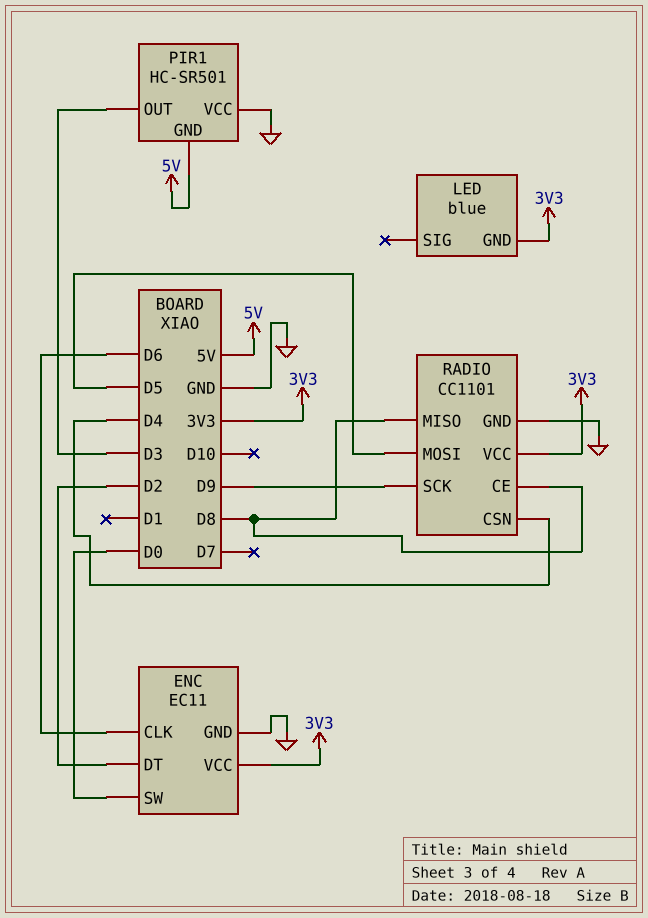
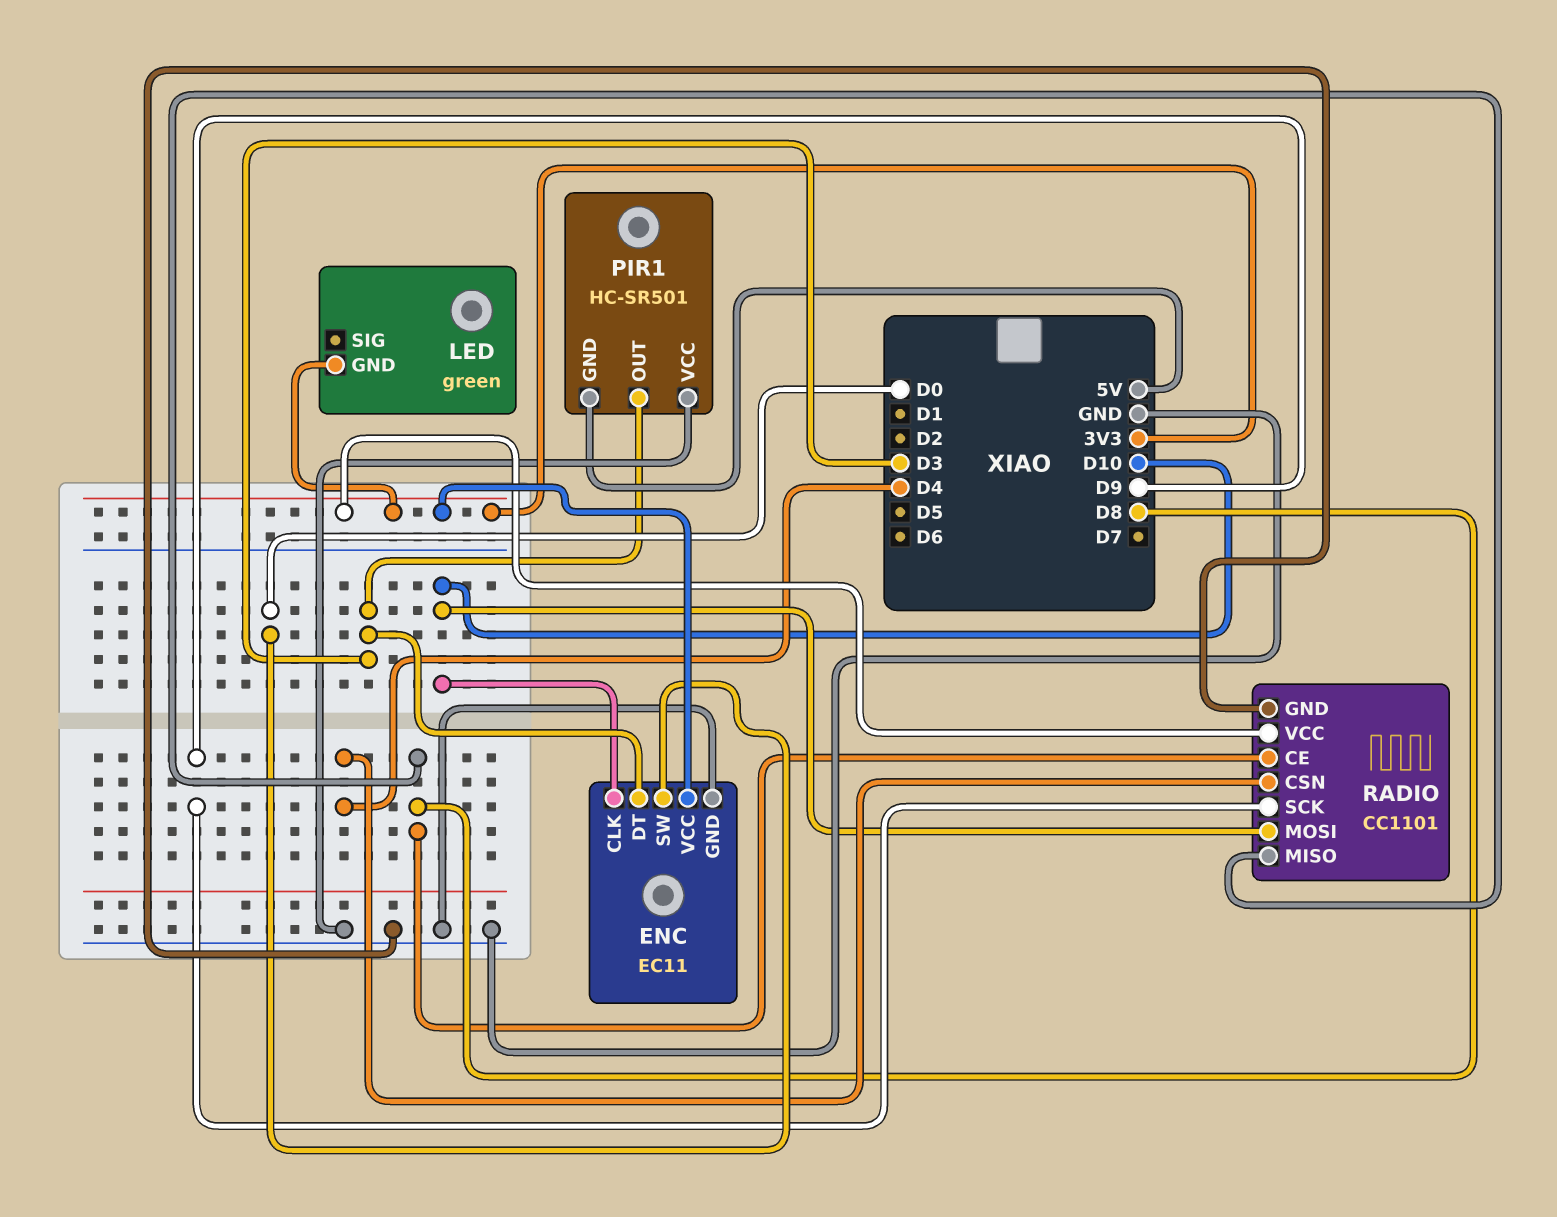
ENC pin CLK: D6 -> D10
ENC pin DT: D2 -> D3
LED: blue -> green
RADIO pin MOSI: D5 -> D10

